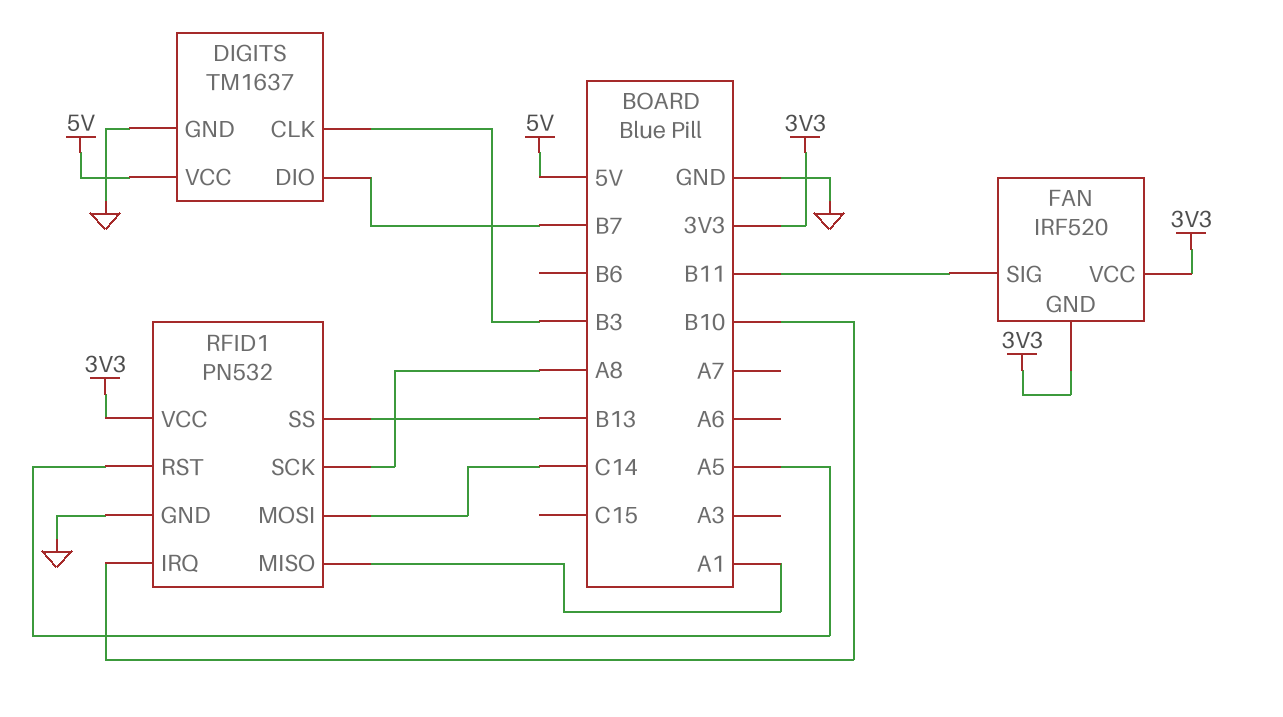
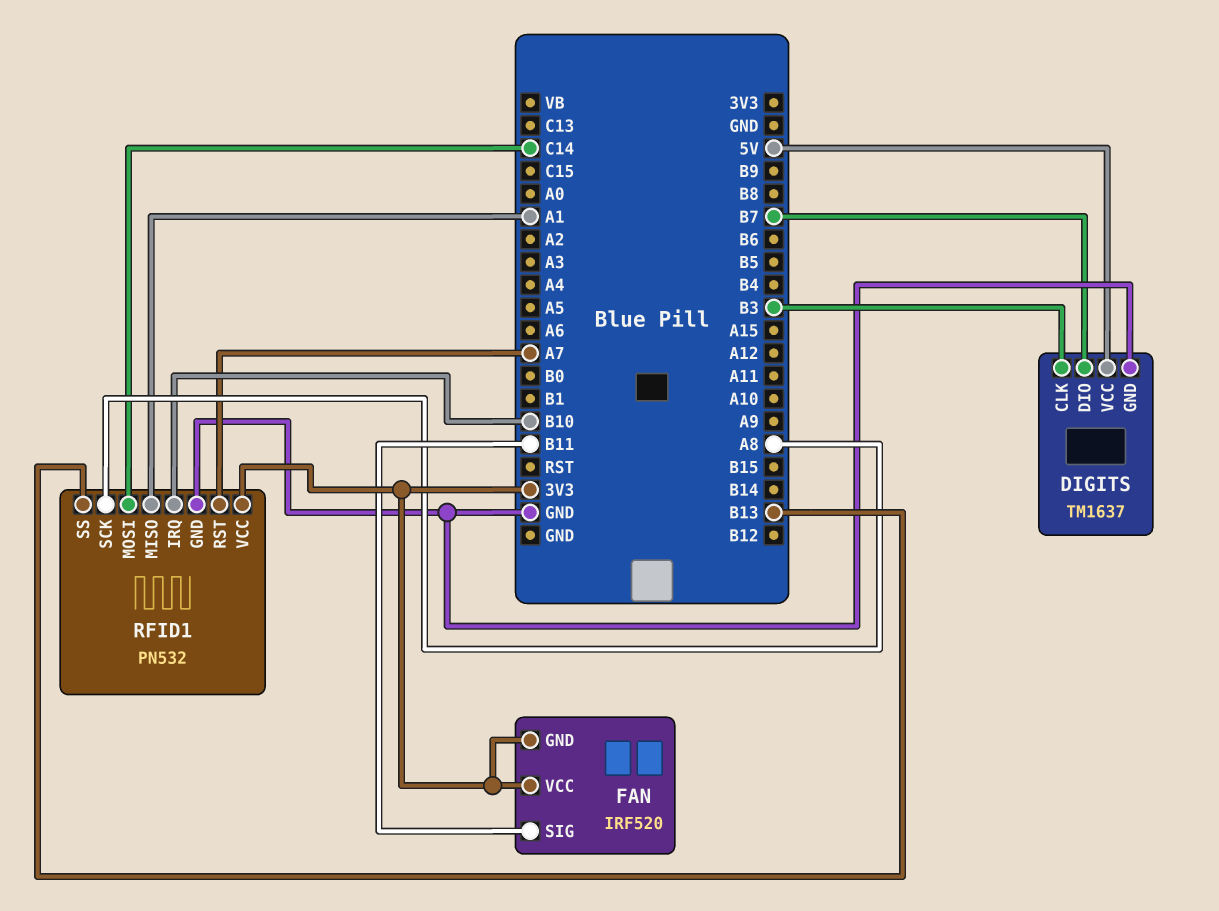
RFID1 pin RST: A5 -> A7

